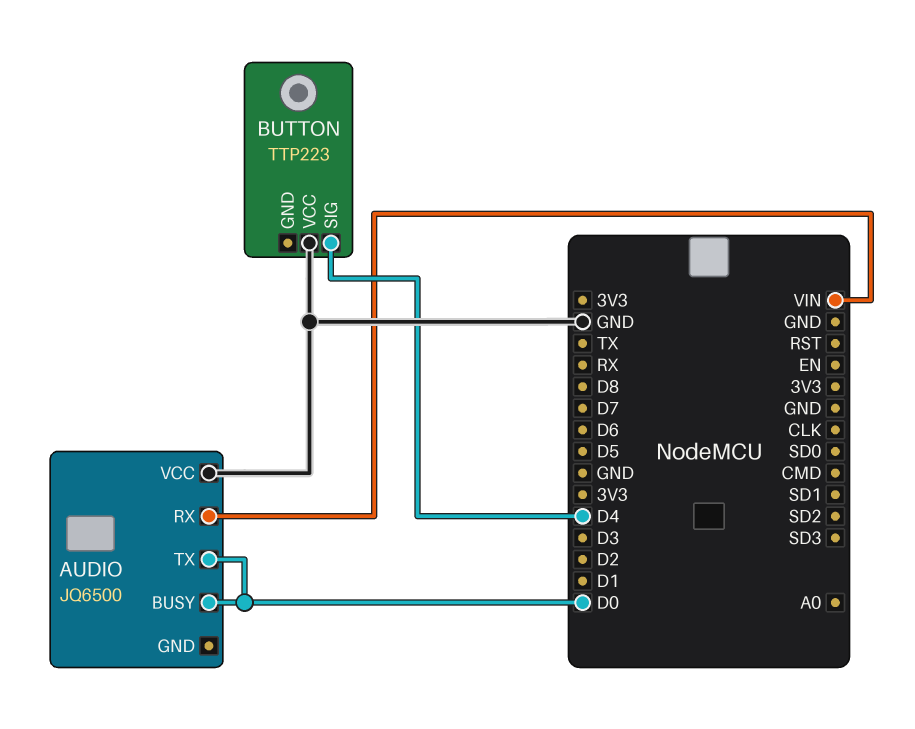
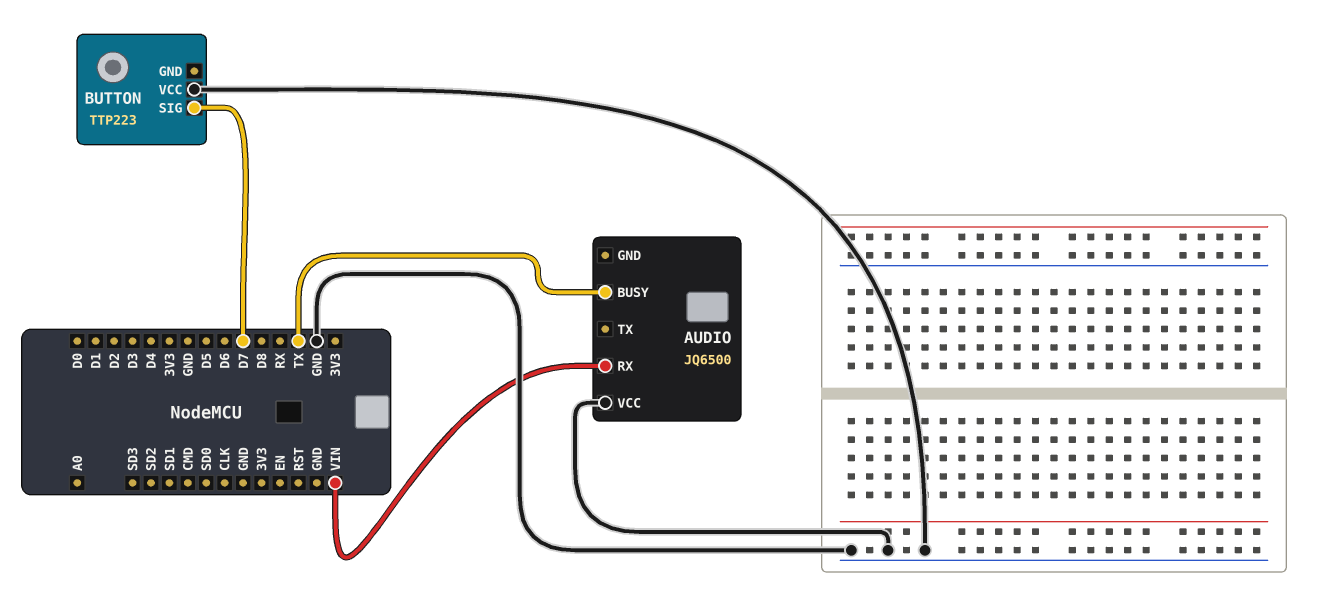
AUDIO pin BUSY: D0 -> TX
AUDIO pin TX: D0 -> none
BUTTON pin SIG: D4 -> D7

